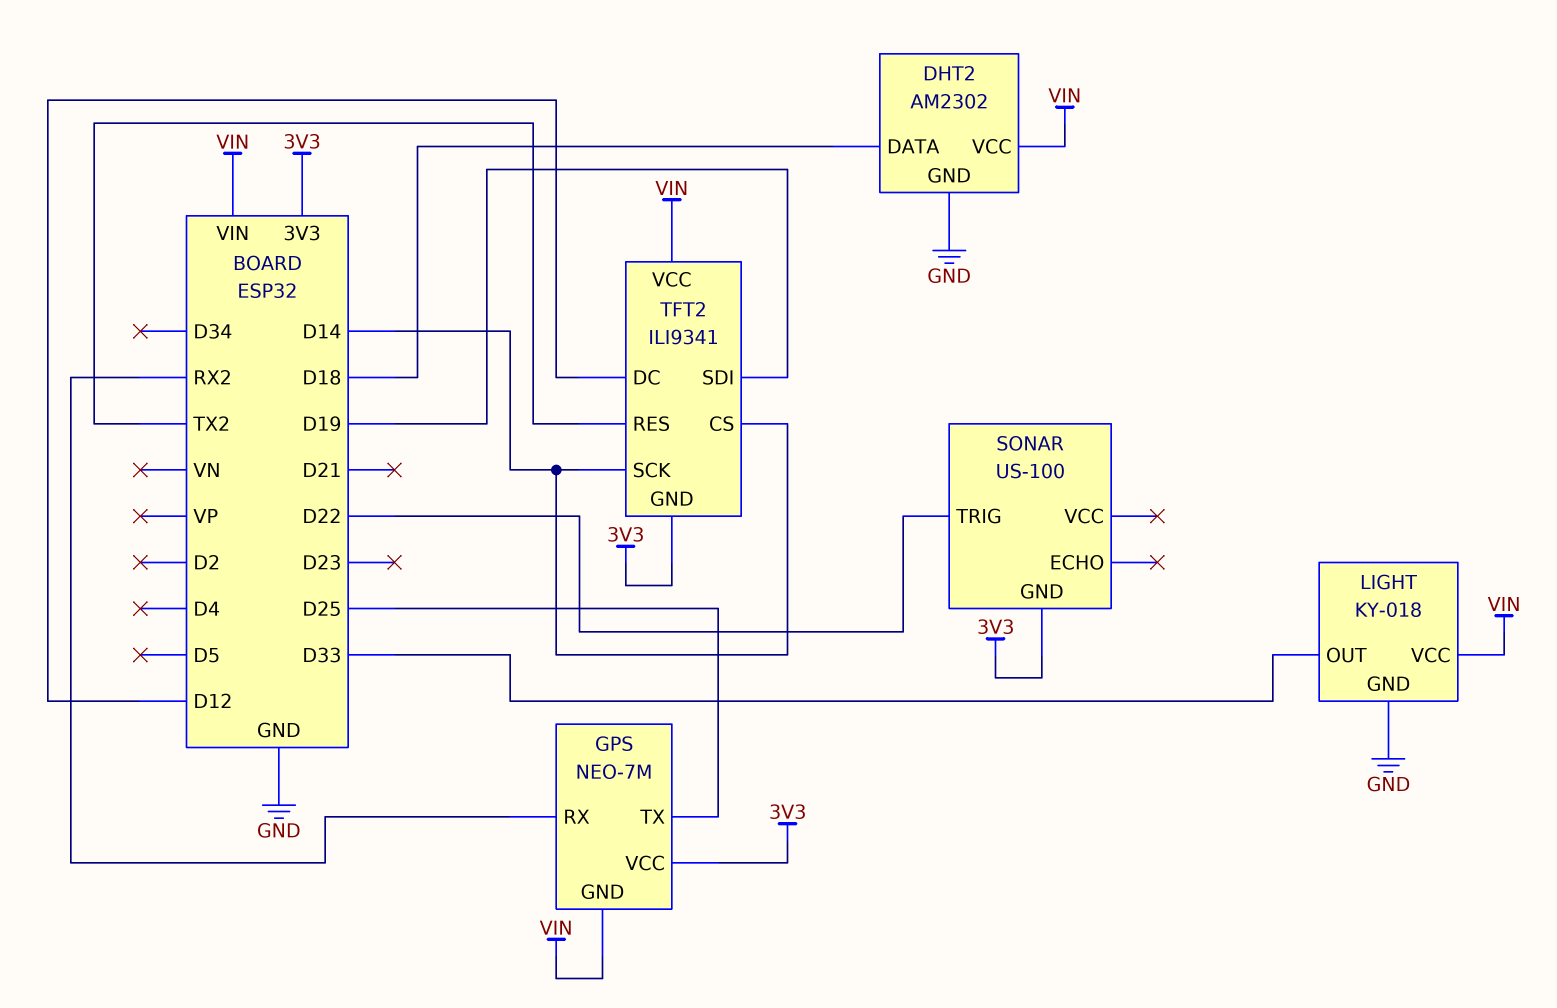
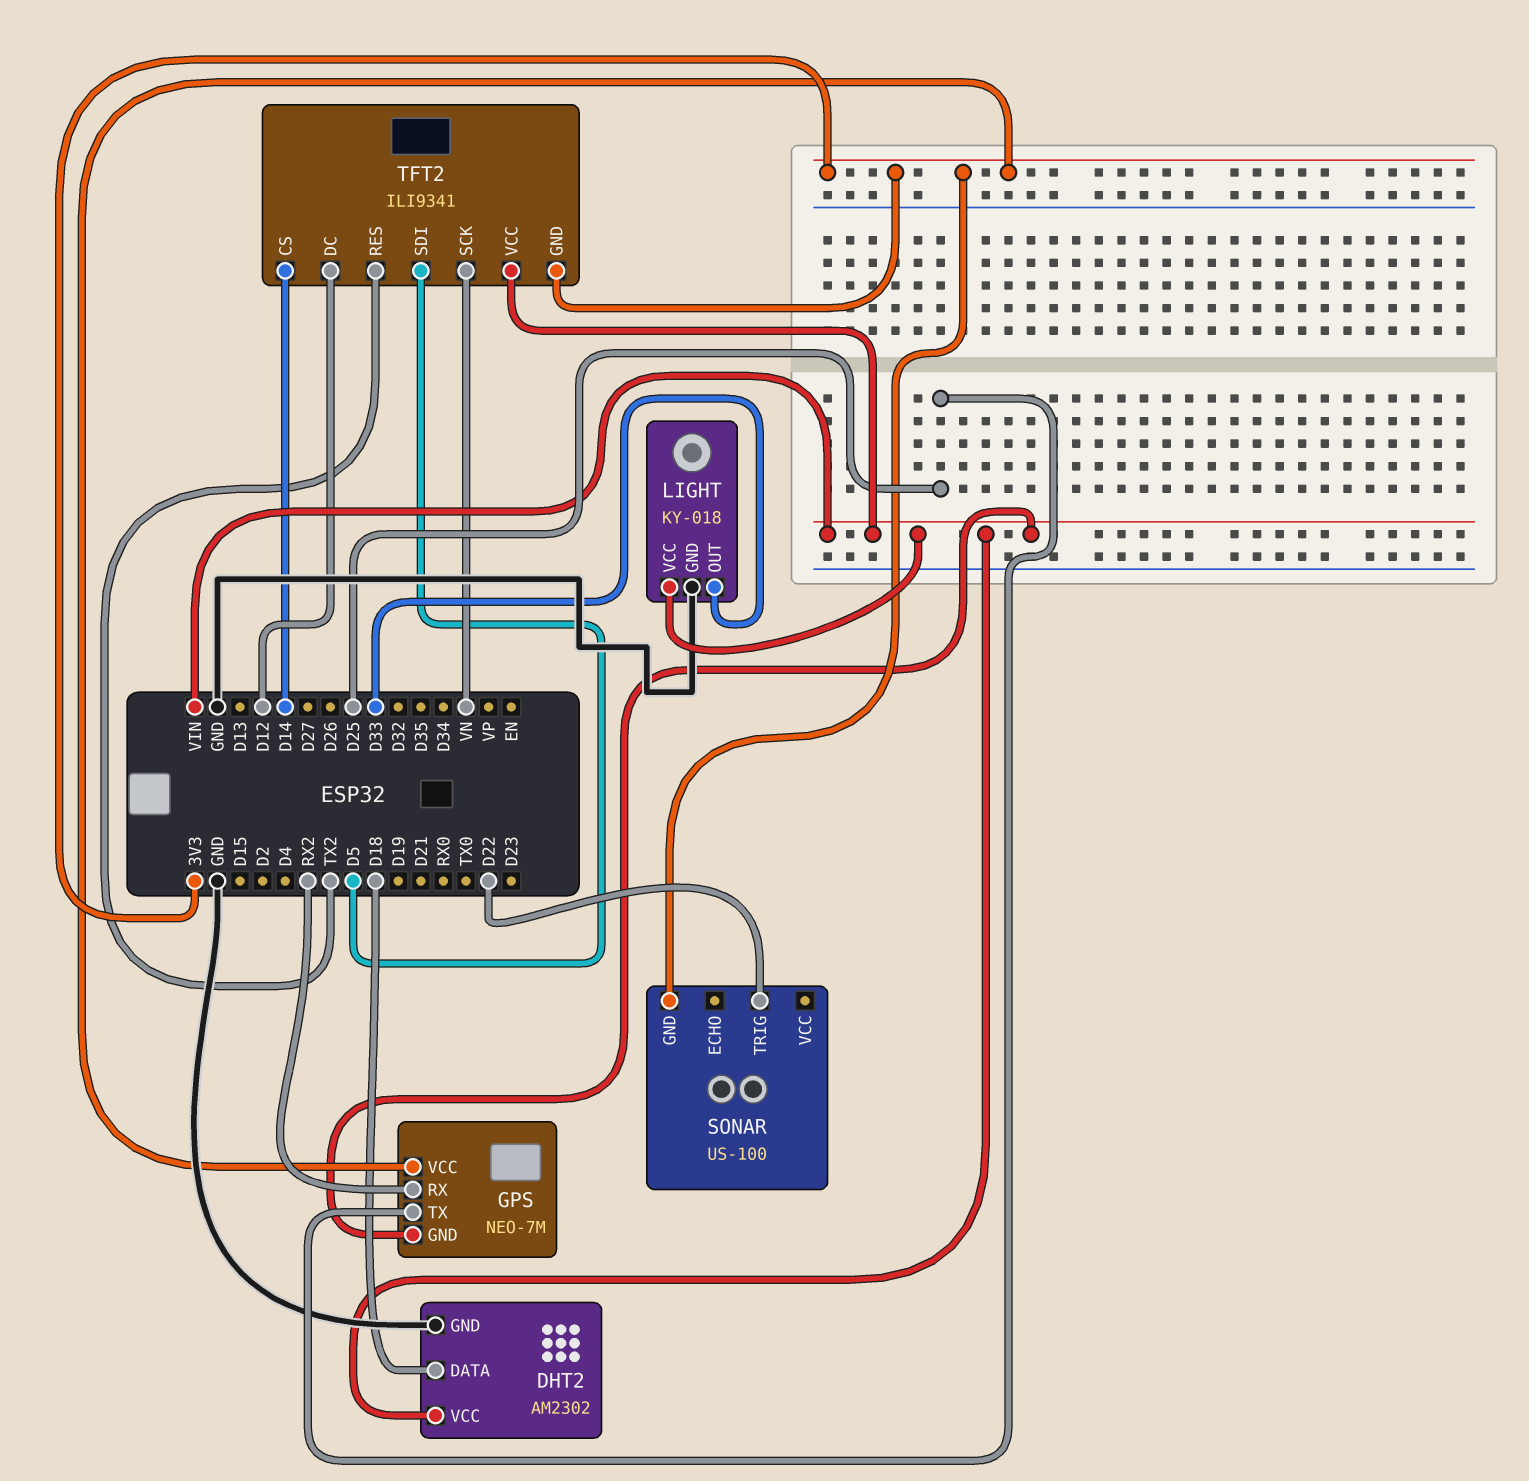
TFT2 pin SCK: D14 -> VN
TFT2 pin SDI: D19 -> D5

